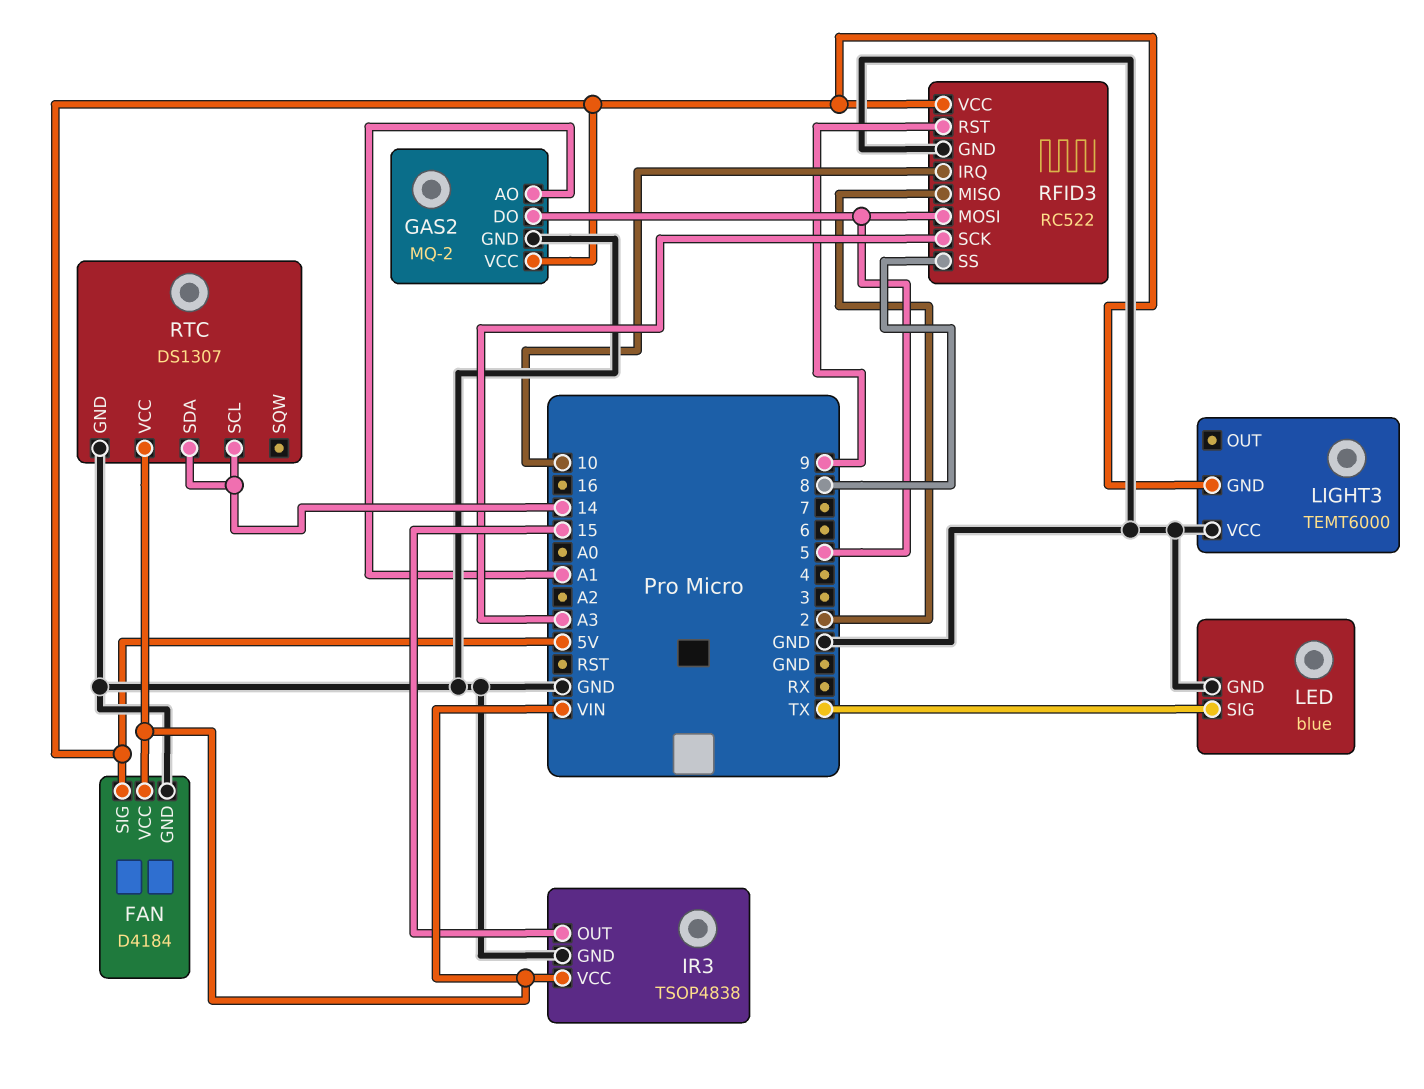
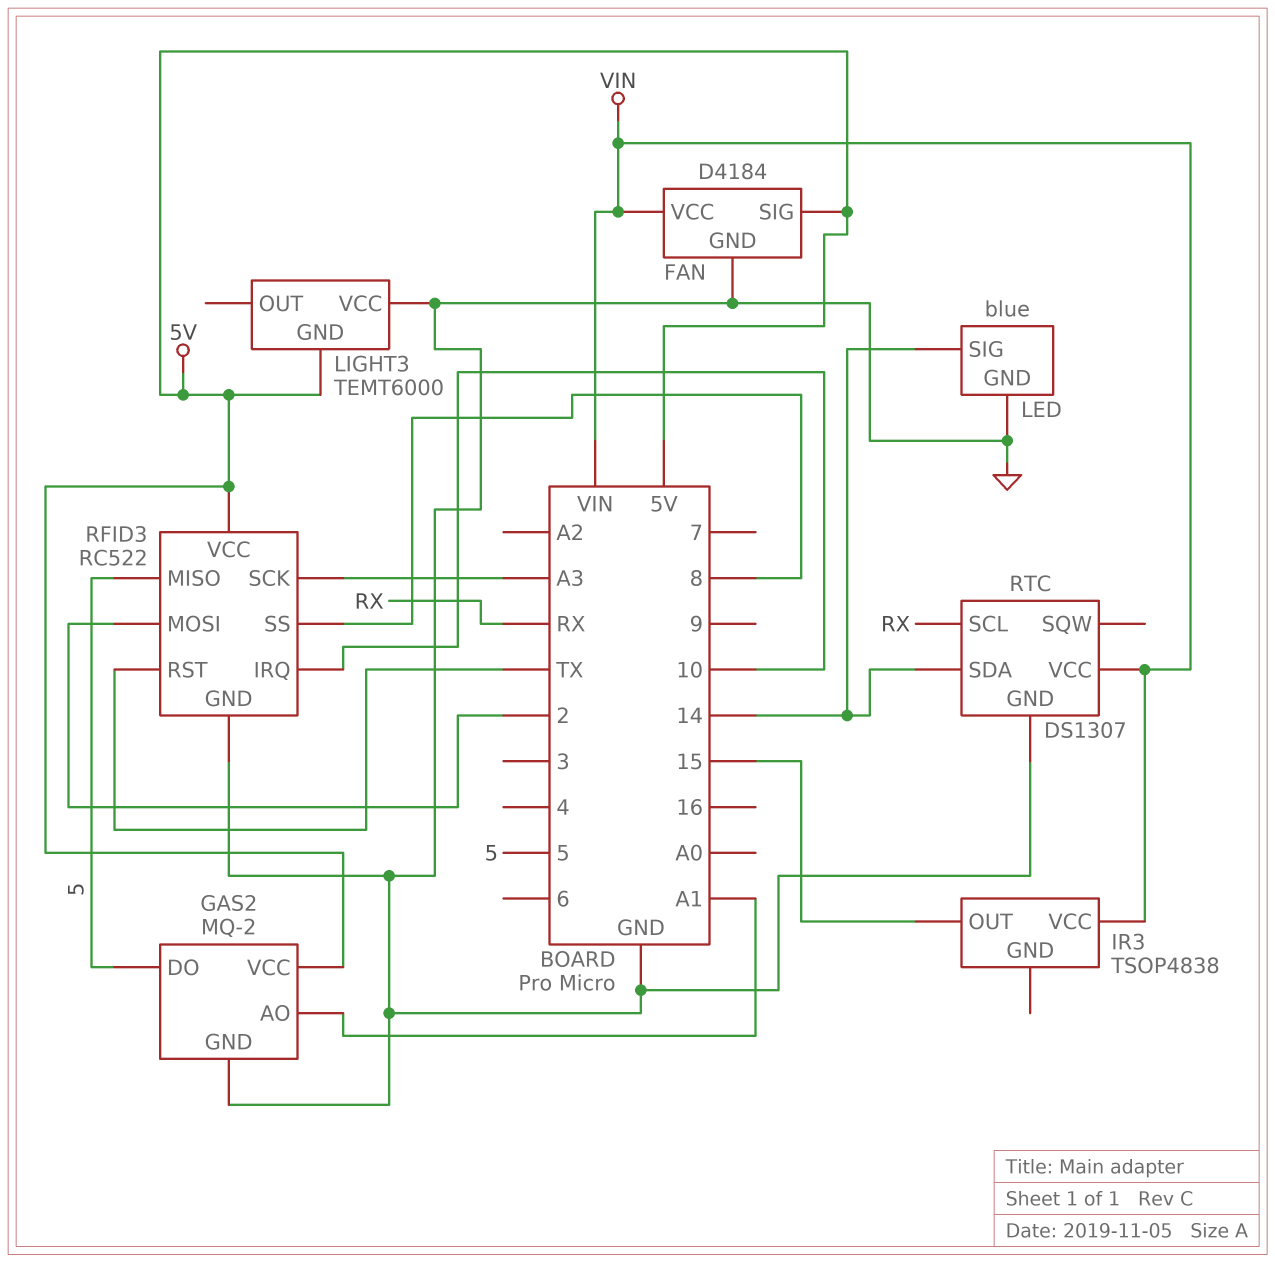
IR3 pin GND: GND -> none
LED pin SIG: TX -> 14
RFID3 pin MISO: 2 -> 5
RFID3 pin MOSI: 5 -> 2
RFID3 pin RST: 9 -> TX
RTC pin SCL: 14 -> RX

